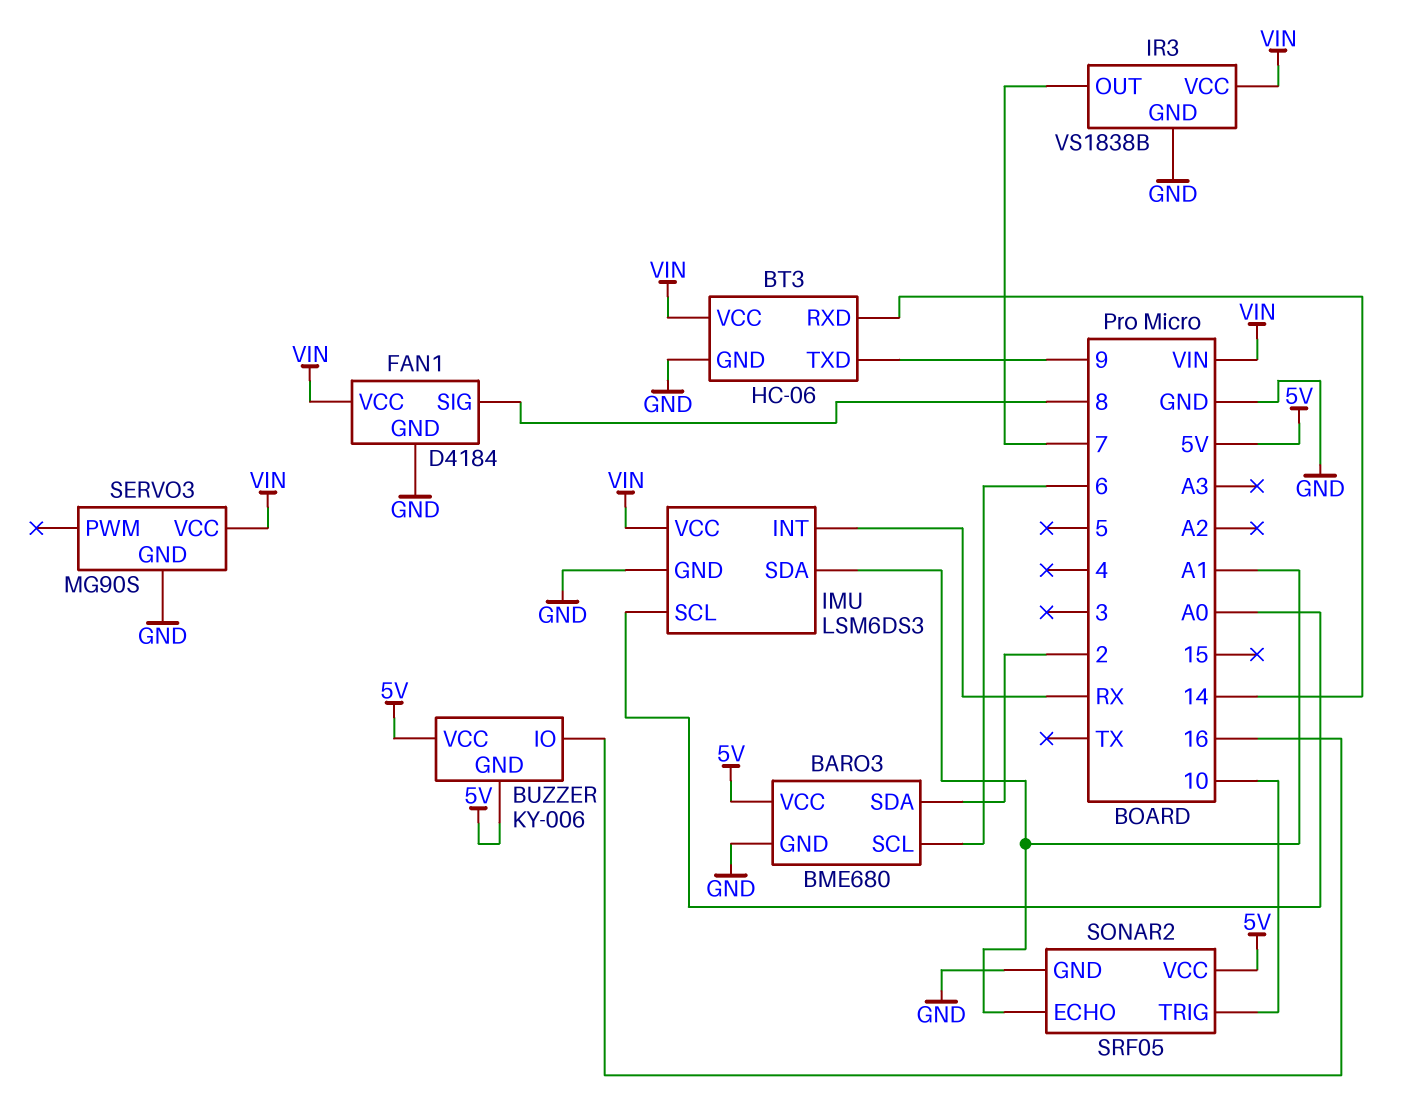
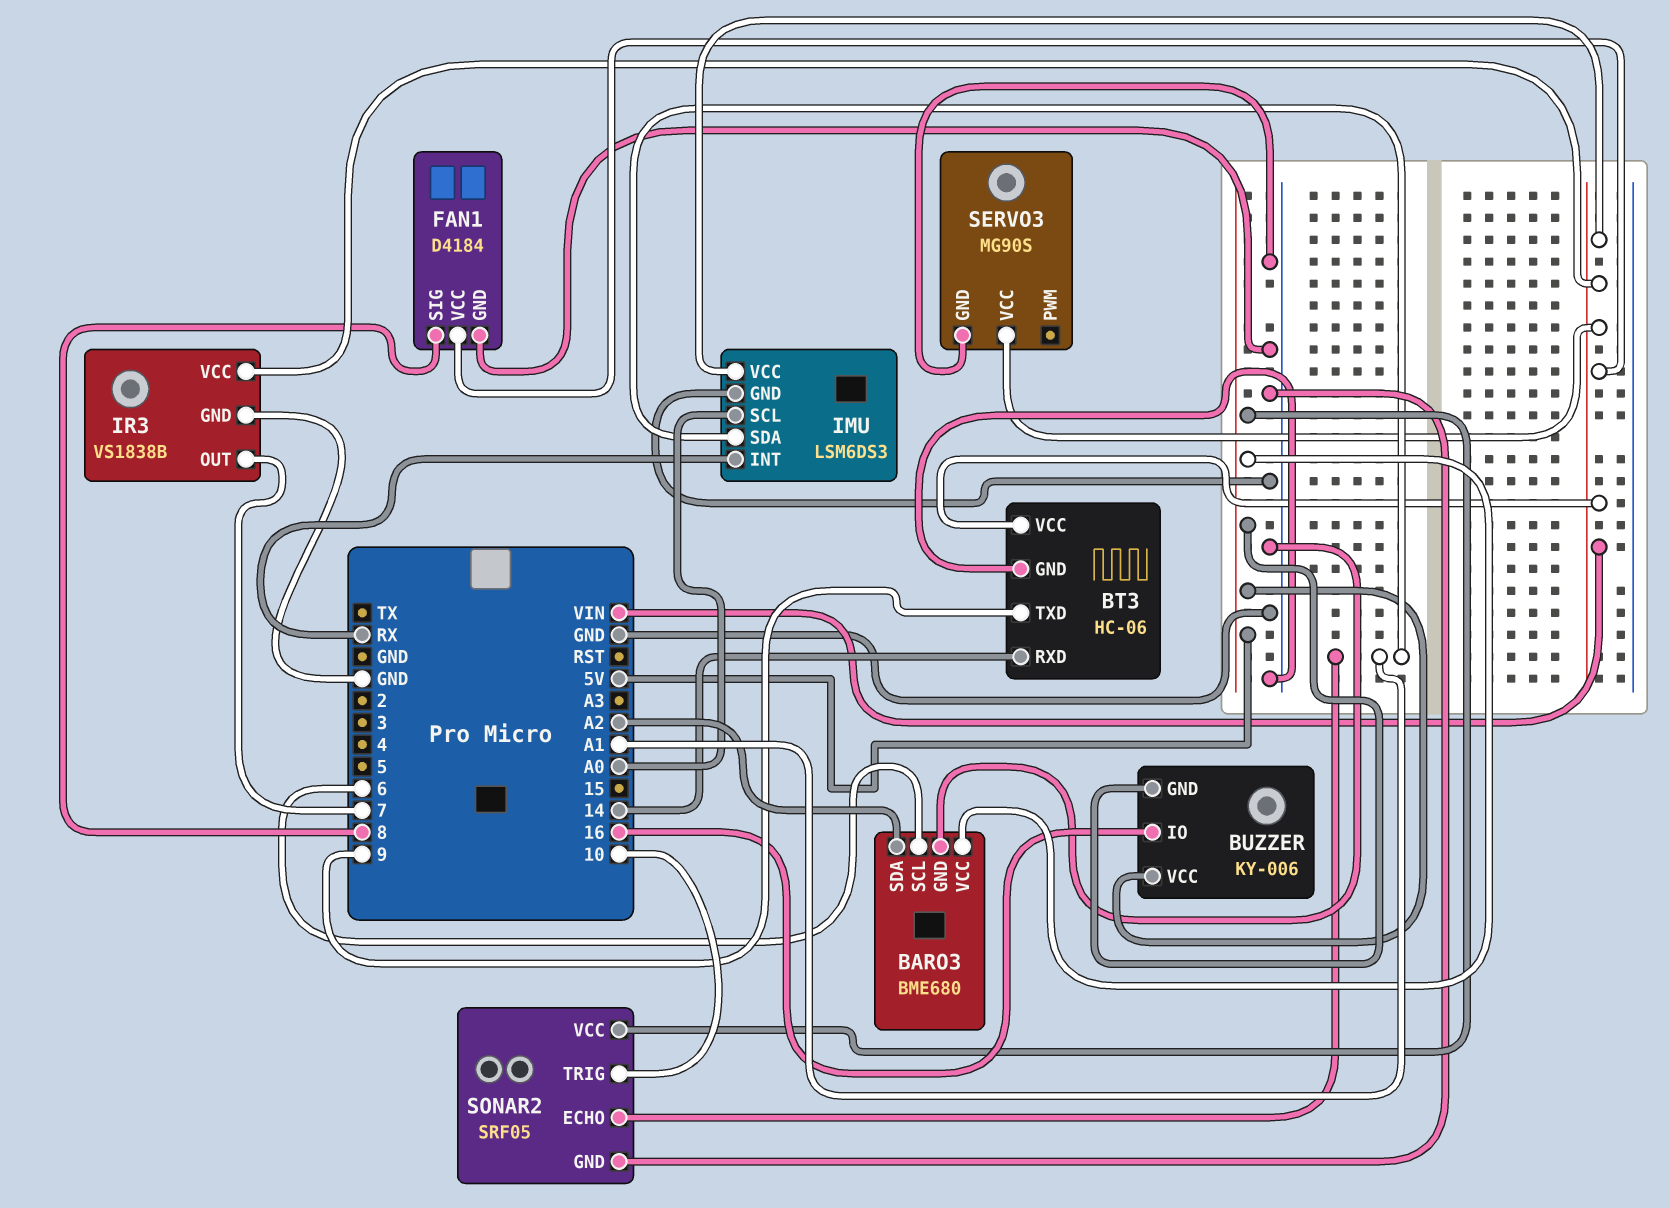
BARO3 pin SDA: 2 -> A2

